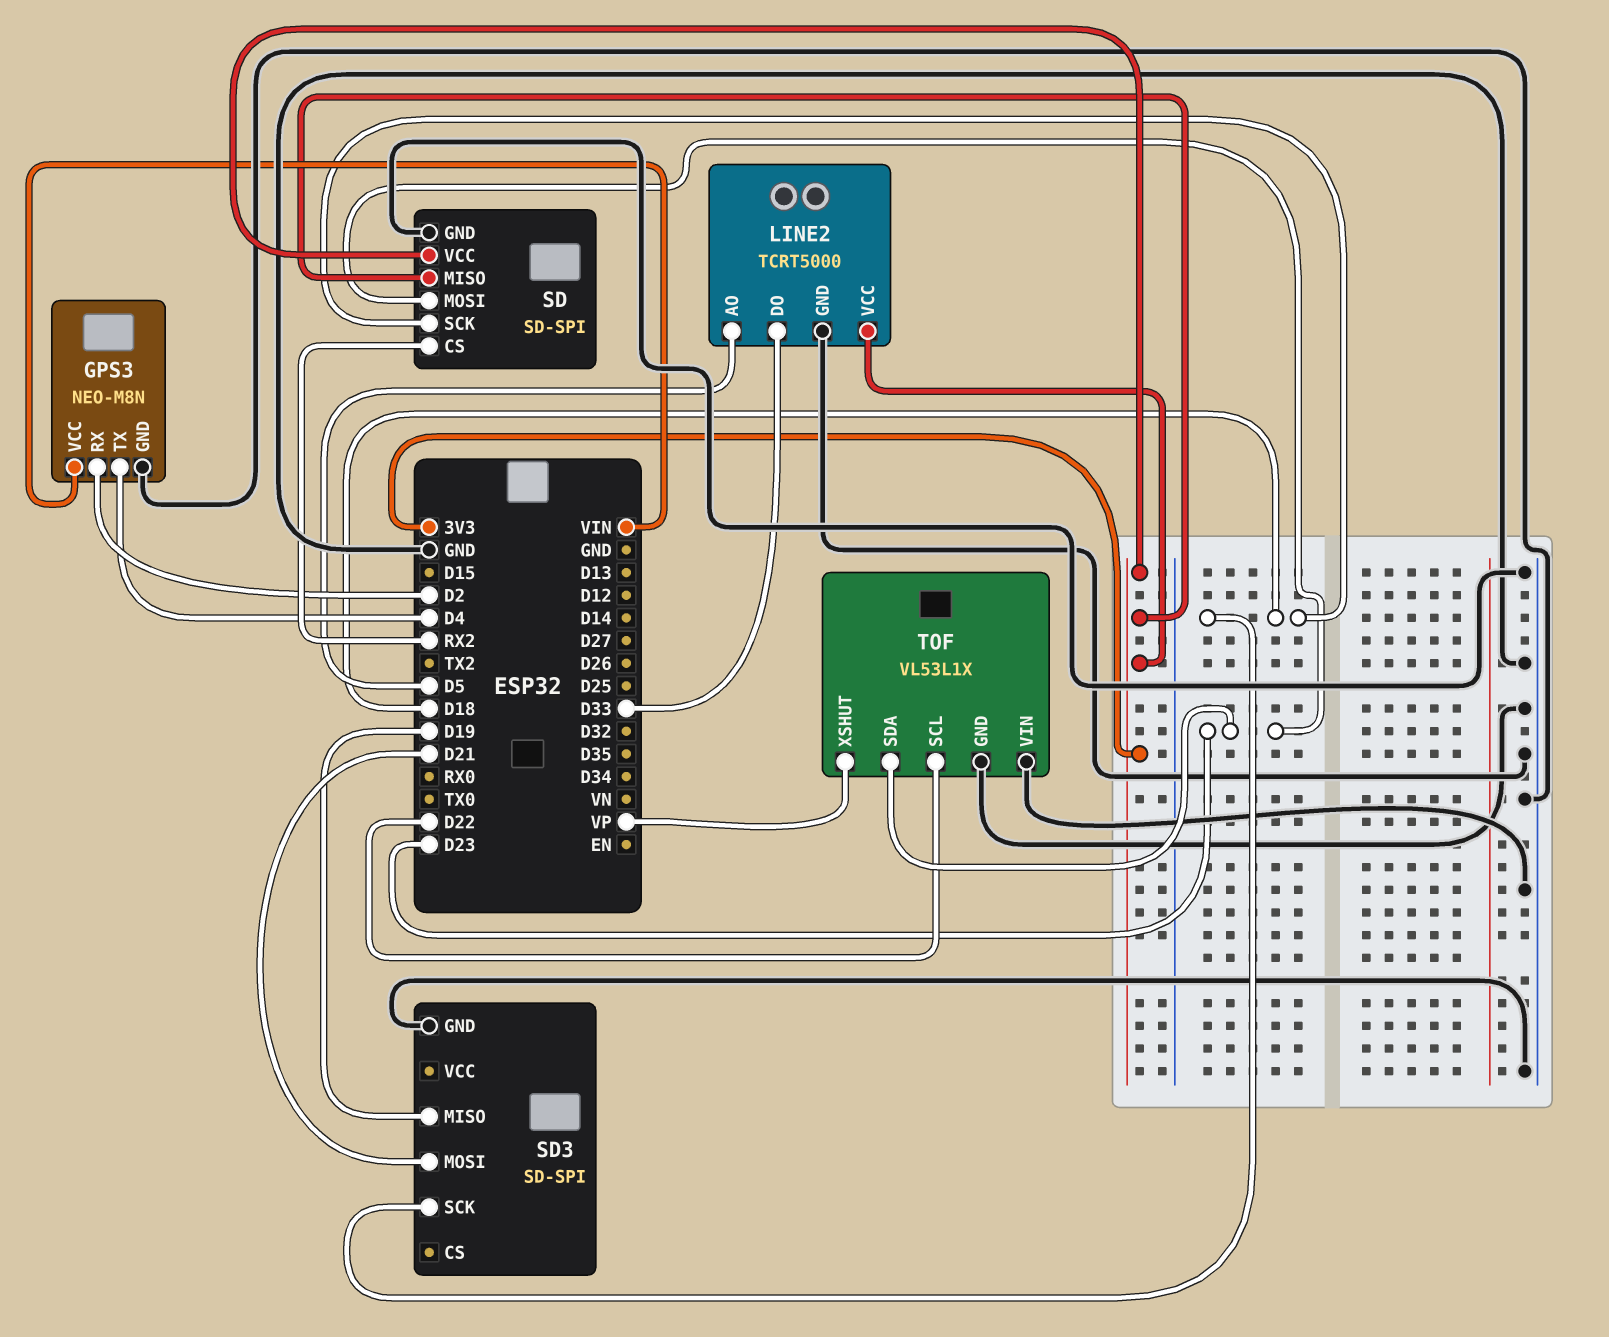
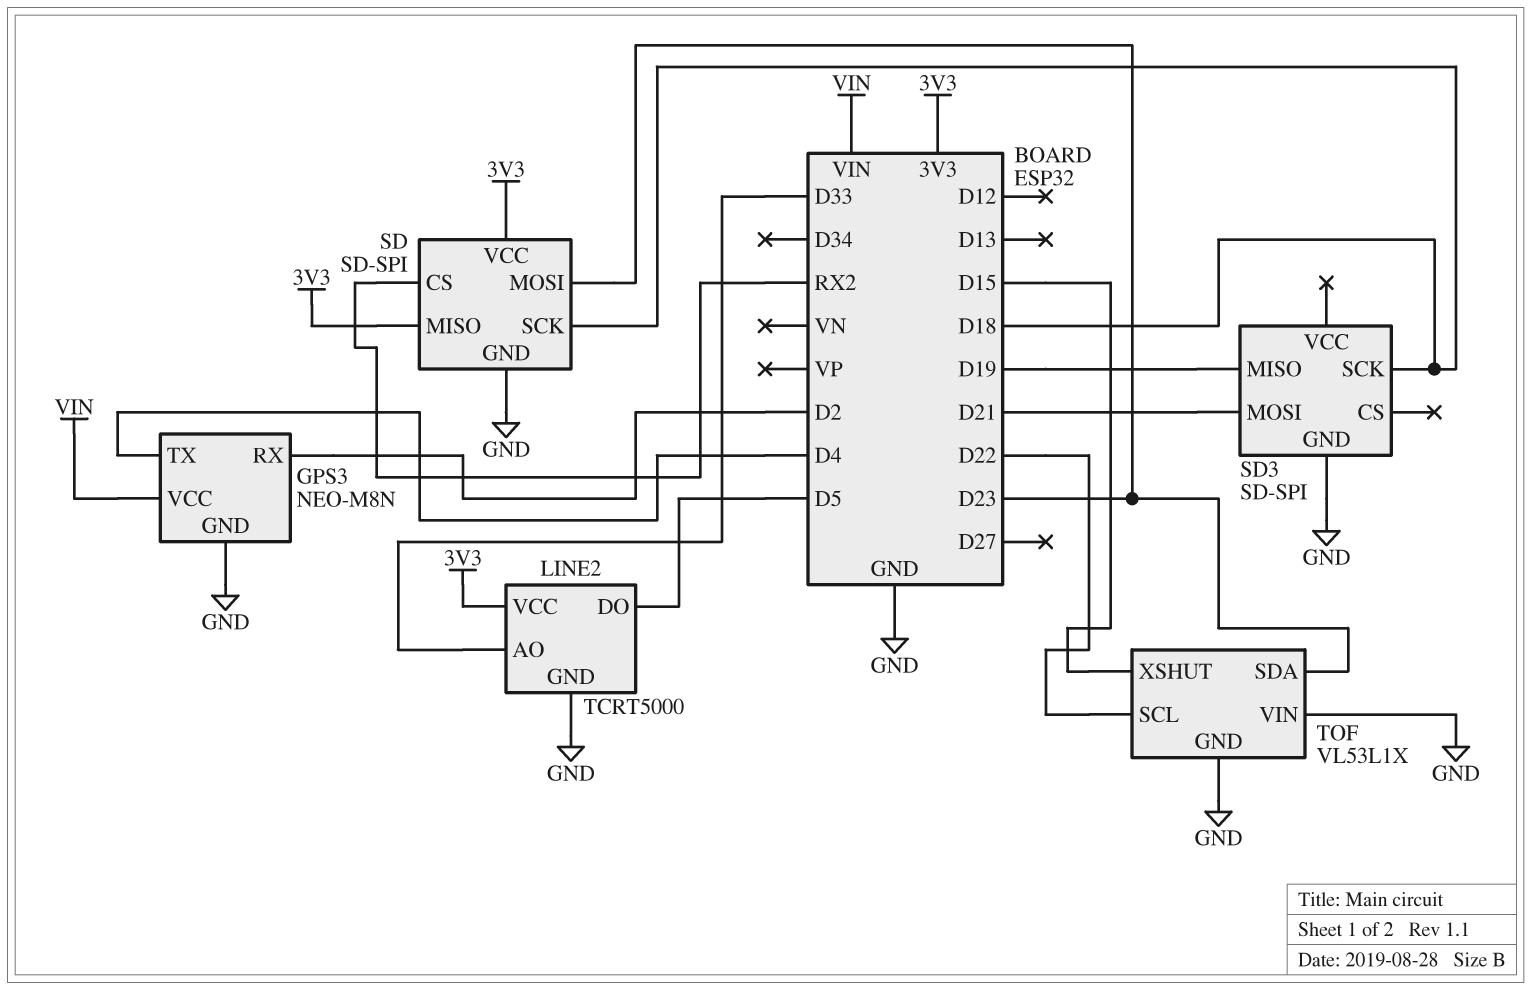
LINE2 pin AO: D5 -> D33
LINE2 pin DO: D33 -> D5
TOF pin XSHUT: VP -> D15

